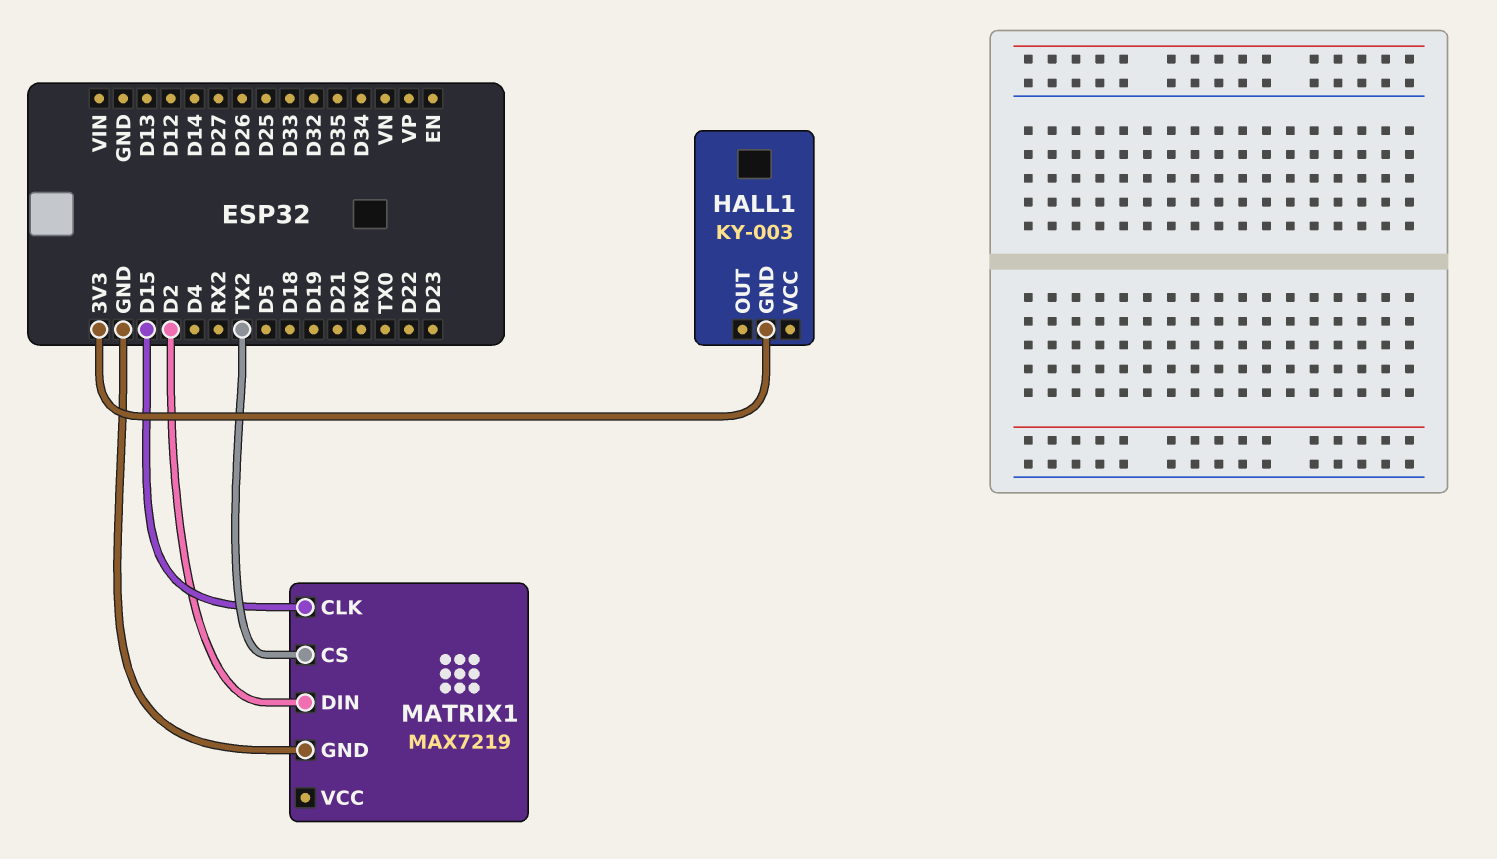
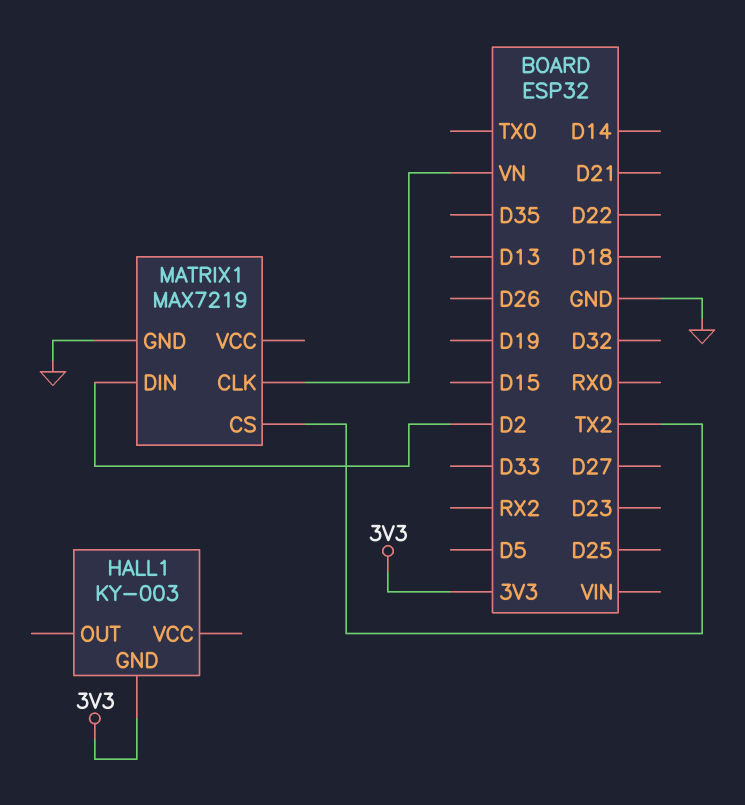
MATRIX1 pin CLK: D15 -> VN

